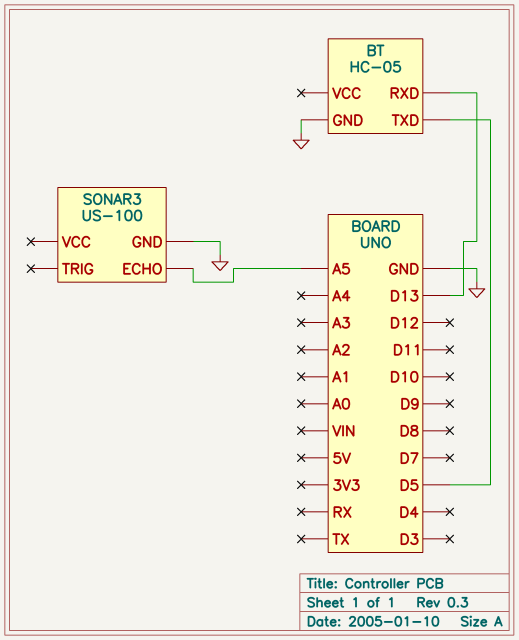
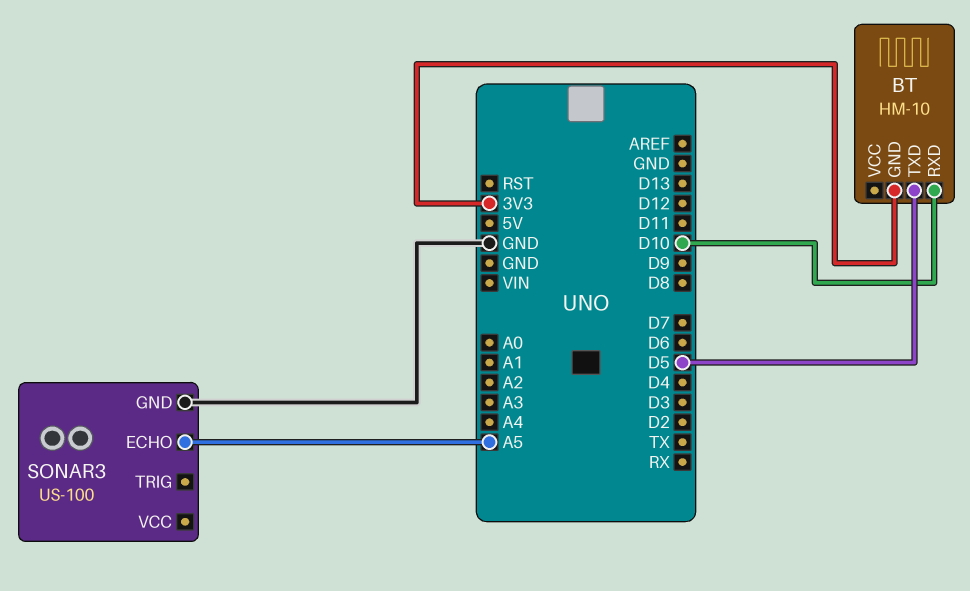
BT: HC-05 -> HM-10
BT pin GND: GND -> 3V3
BT pin RXD: D13 -> D10

